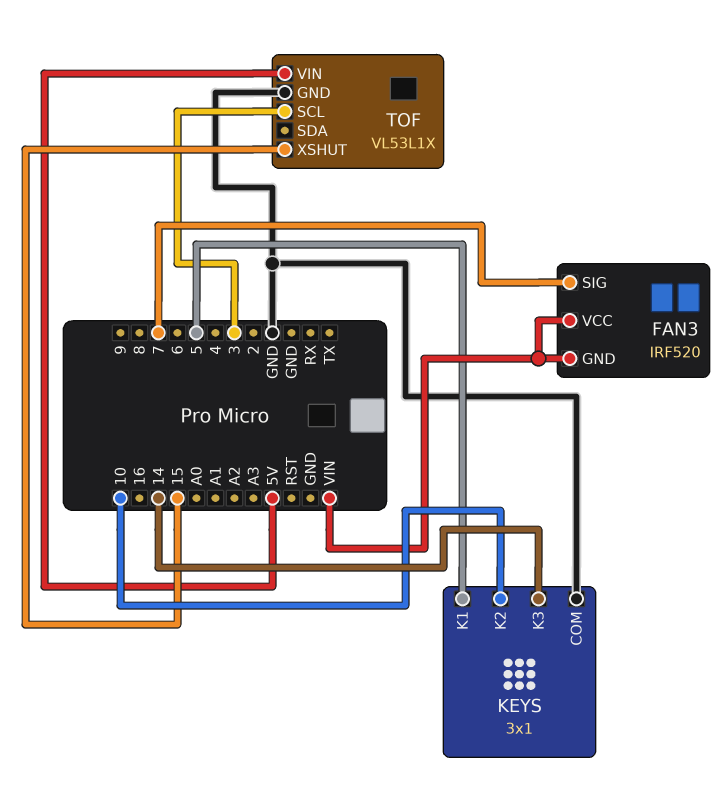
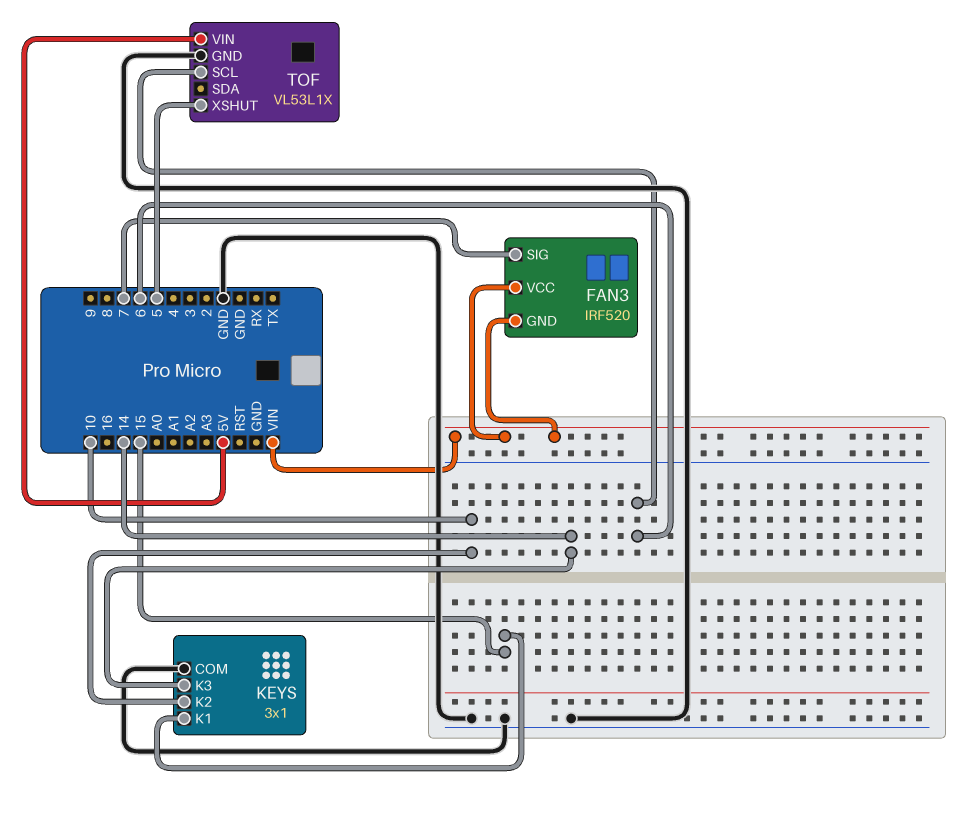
KEYS pin K1: 5 -> 15
TOF pin SCL: 3 -> 6
TOF pin XSHUT: 15 -> 5

